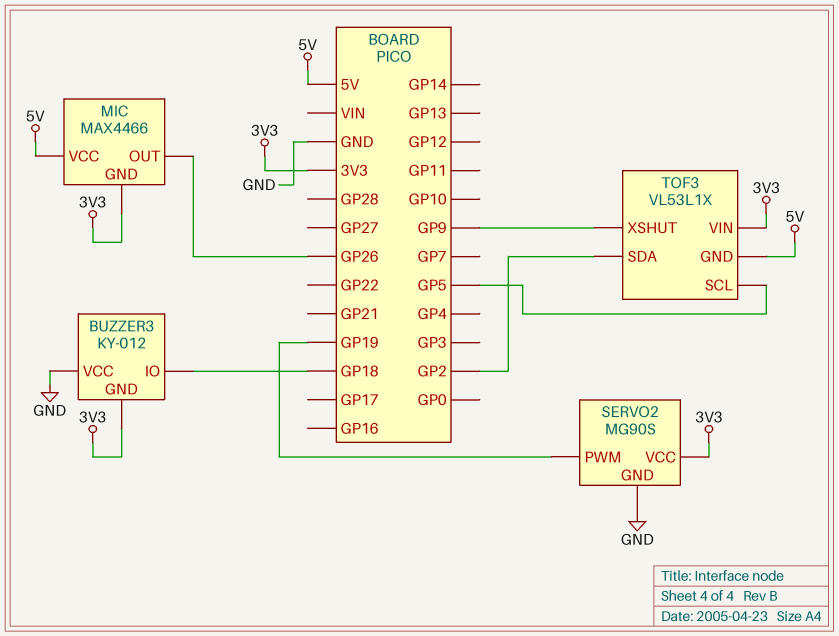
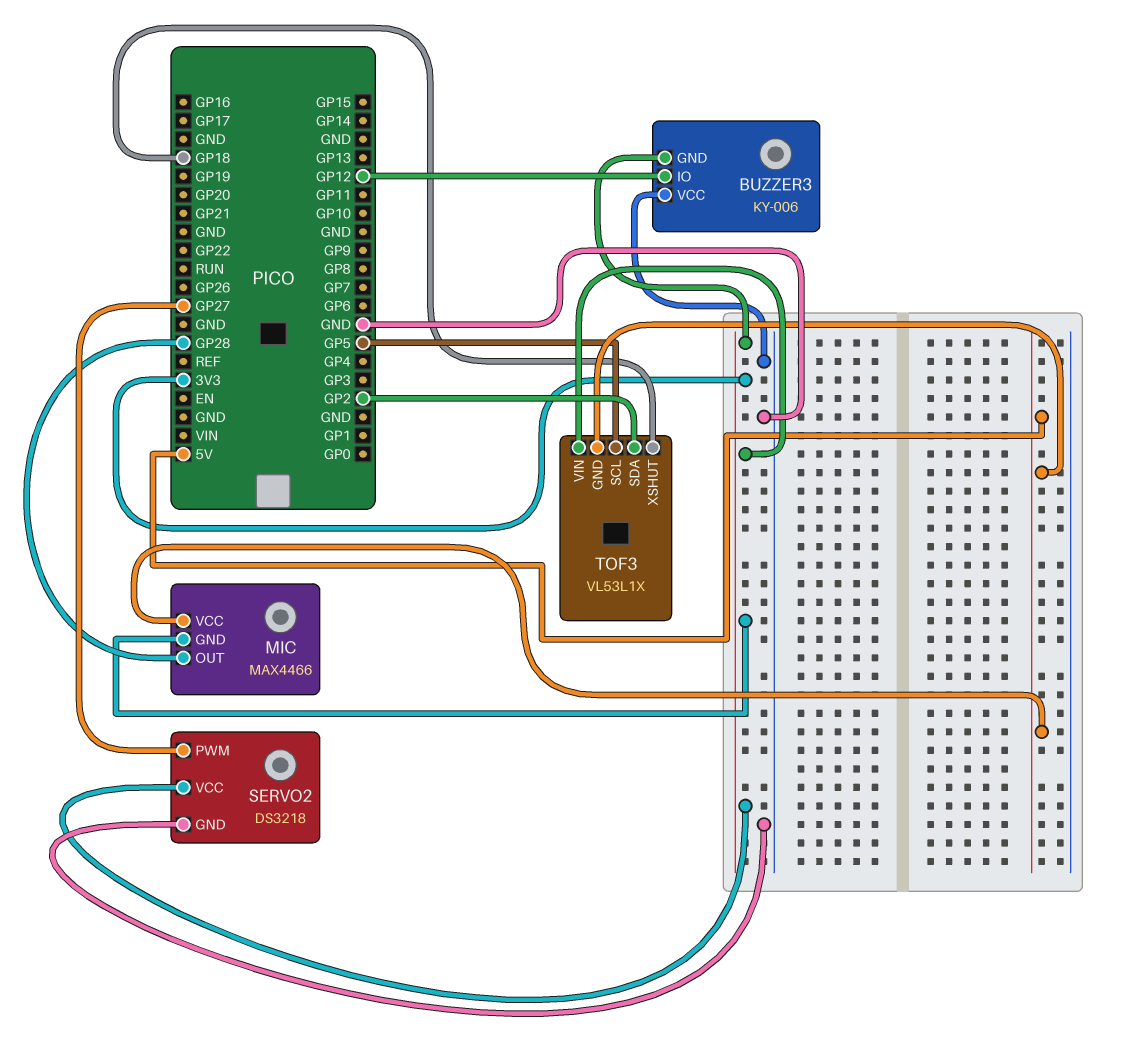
BUZZER3: KY-012 -> KY-006
BUZZER3 pin IO: GP18 -> GP12
MIC pin OUT: GP26 -> GP28
SERVO2: MG90S -> DS3218
SERVO2 pin PWM: GP19 -> GP27
TOF3 pin XSHUT: GP9 -> GP18

